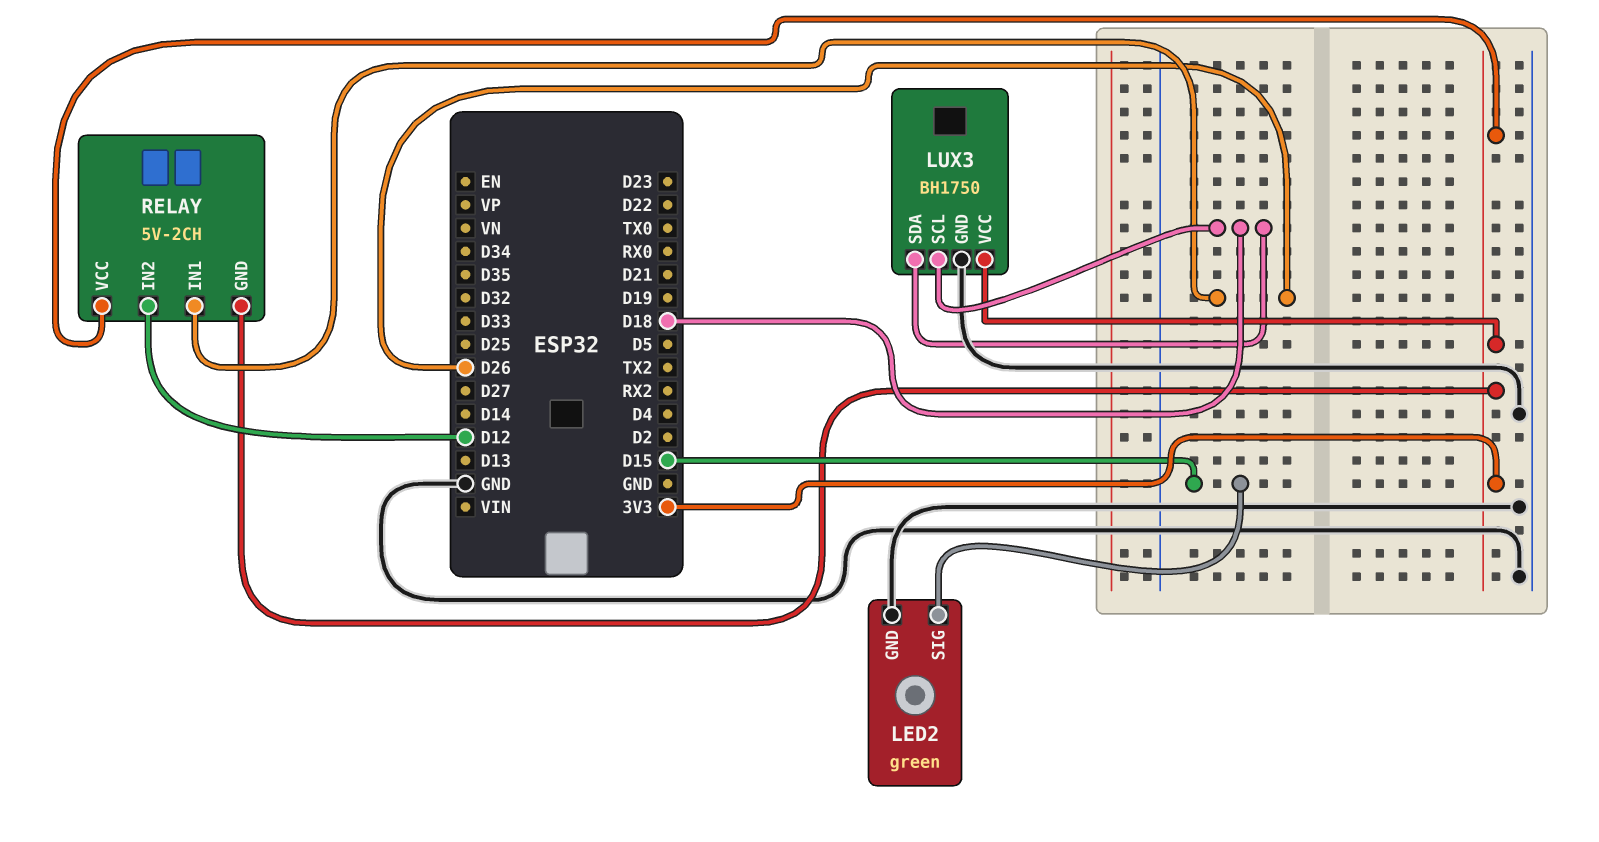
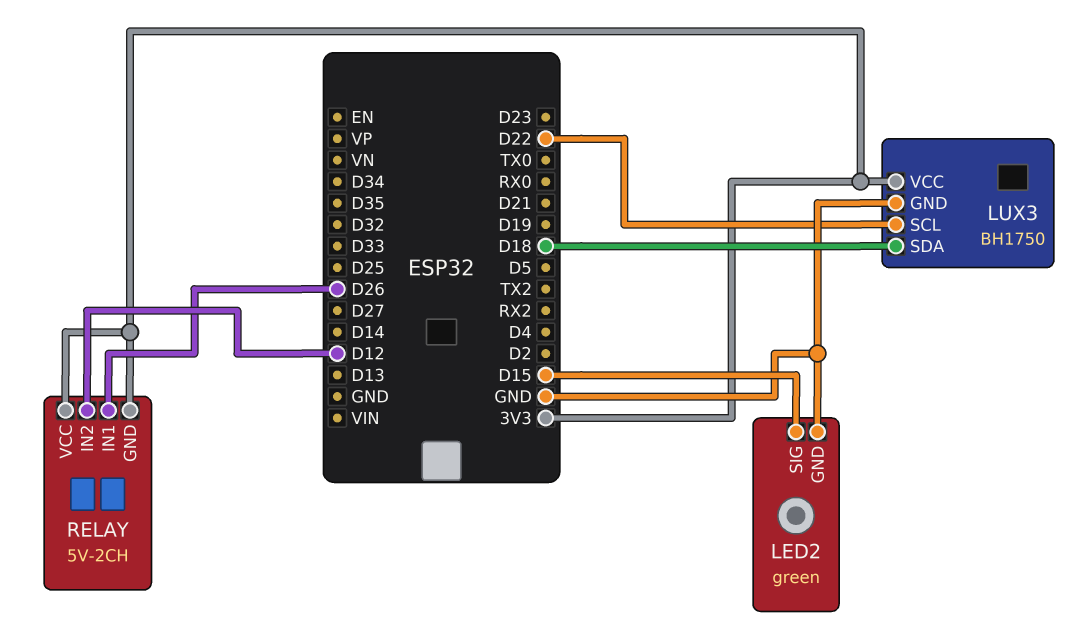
LUX3 pin SCL: D18 -> D22

